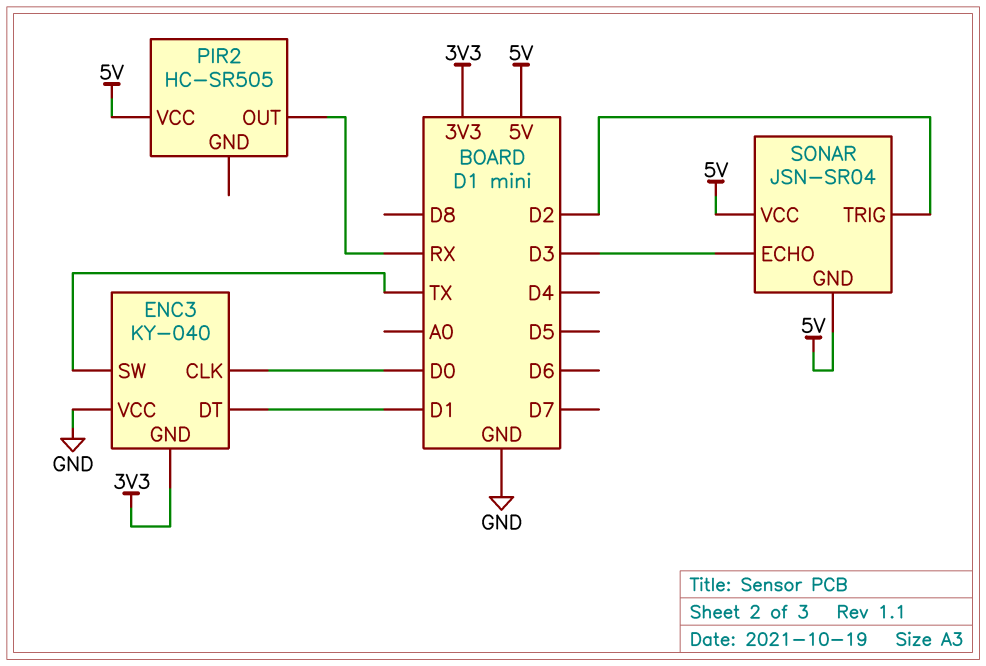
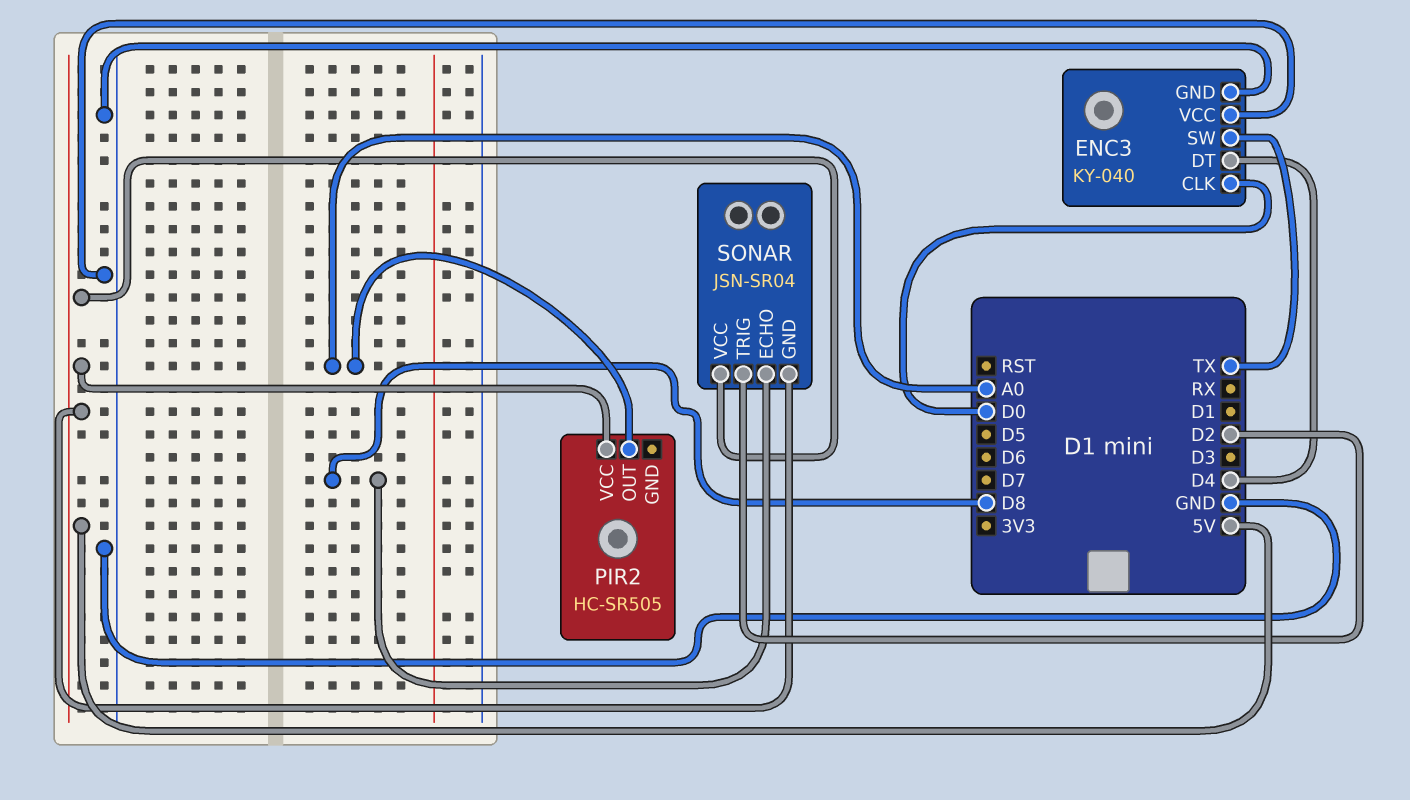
ENC3 pin DT: D1 -> D4
ENC3 pin GND: 3V3 -> GND
PIR2 pin OUT: RX -> A0
SONAR pin ECHO: D3 -> D8

